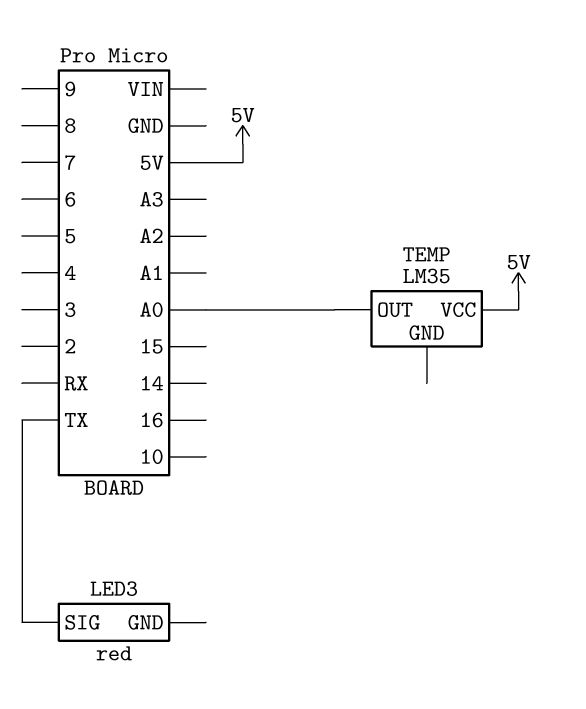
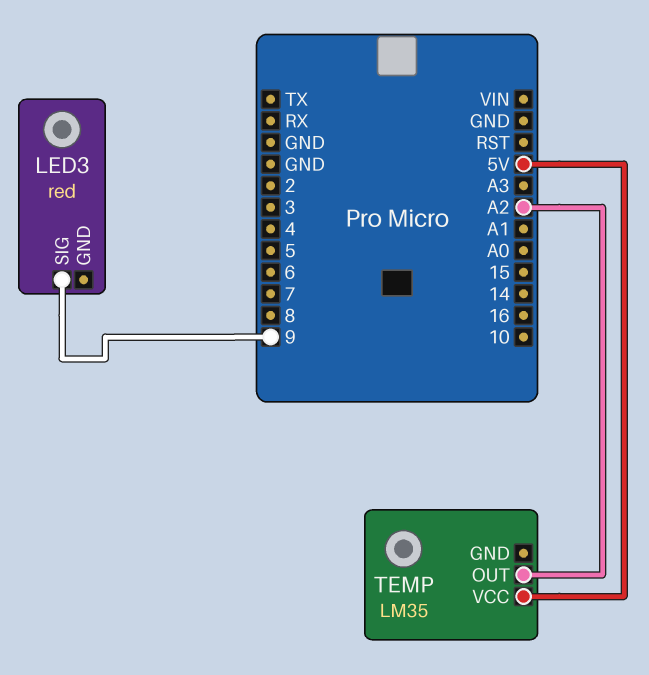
LED3 pin SIG: TX -> 9
TEMP pin OUT: A0 -> A2

